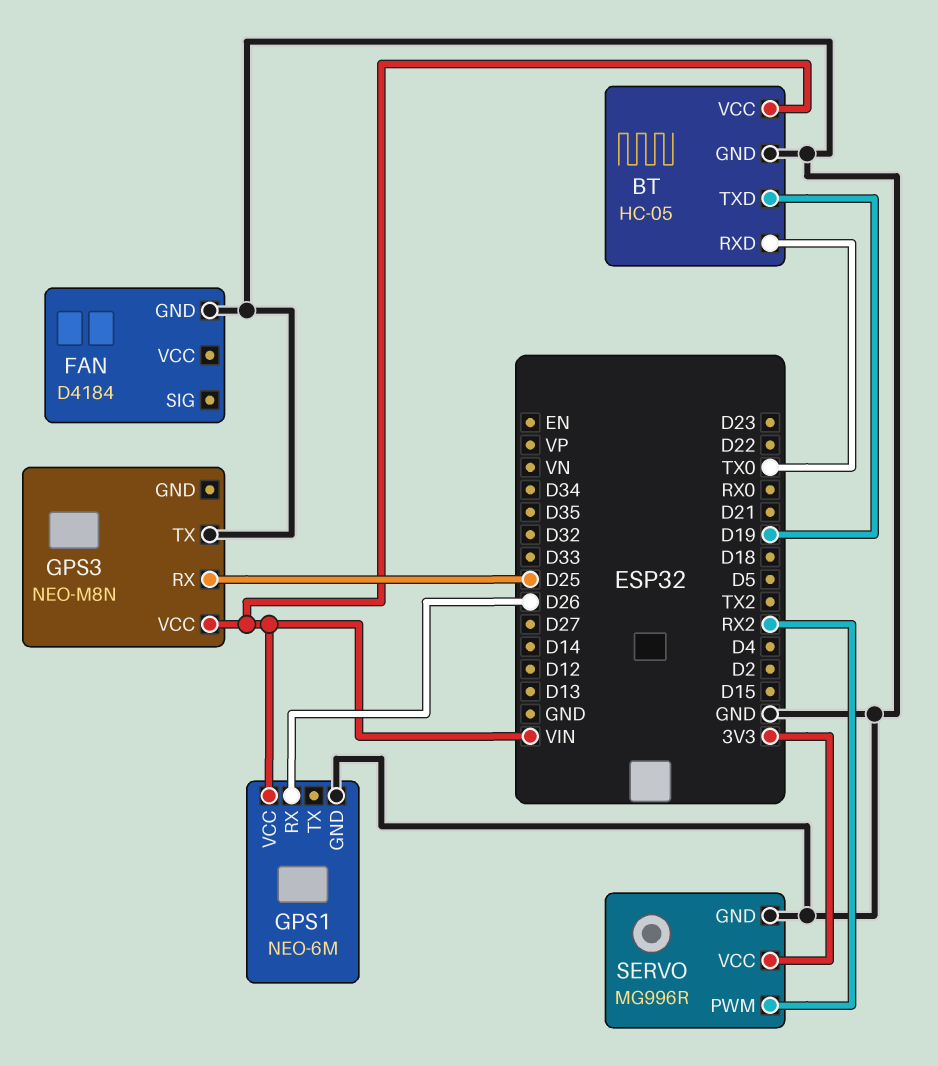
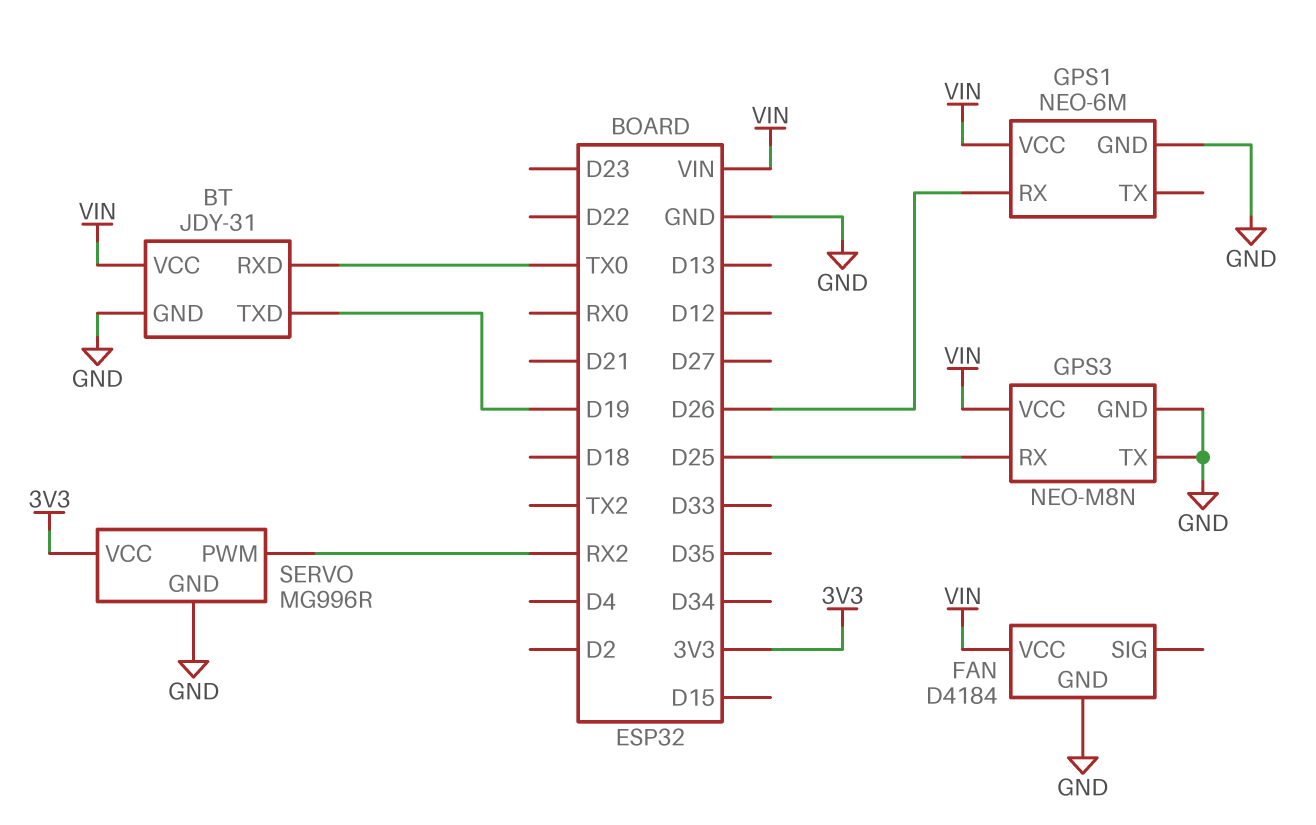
BT: HC-05 -> JDY-31
FAN pin VCC: none -> VIN
GPS3 pin GND: none -> GND

